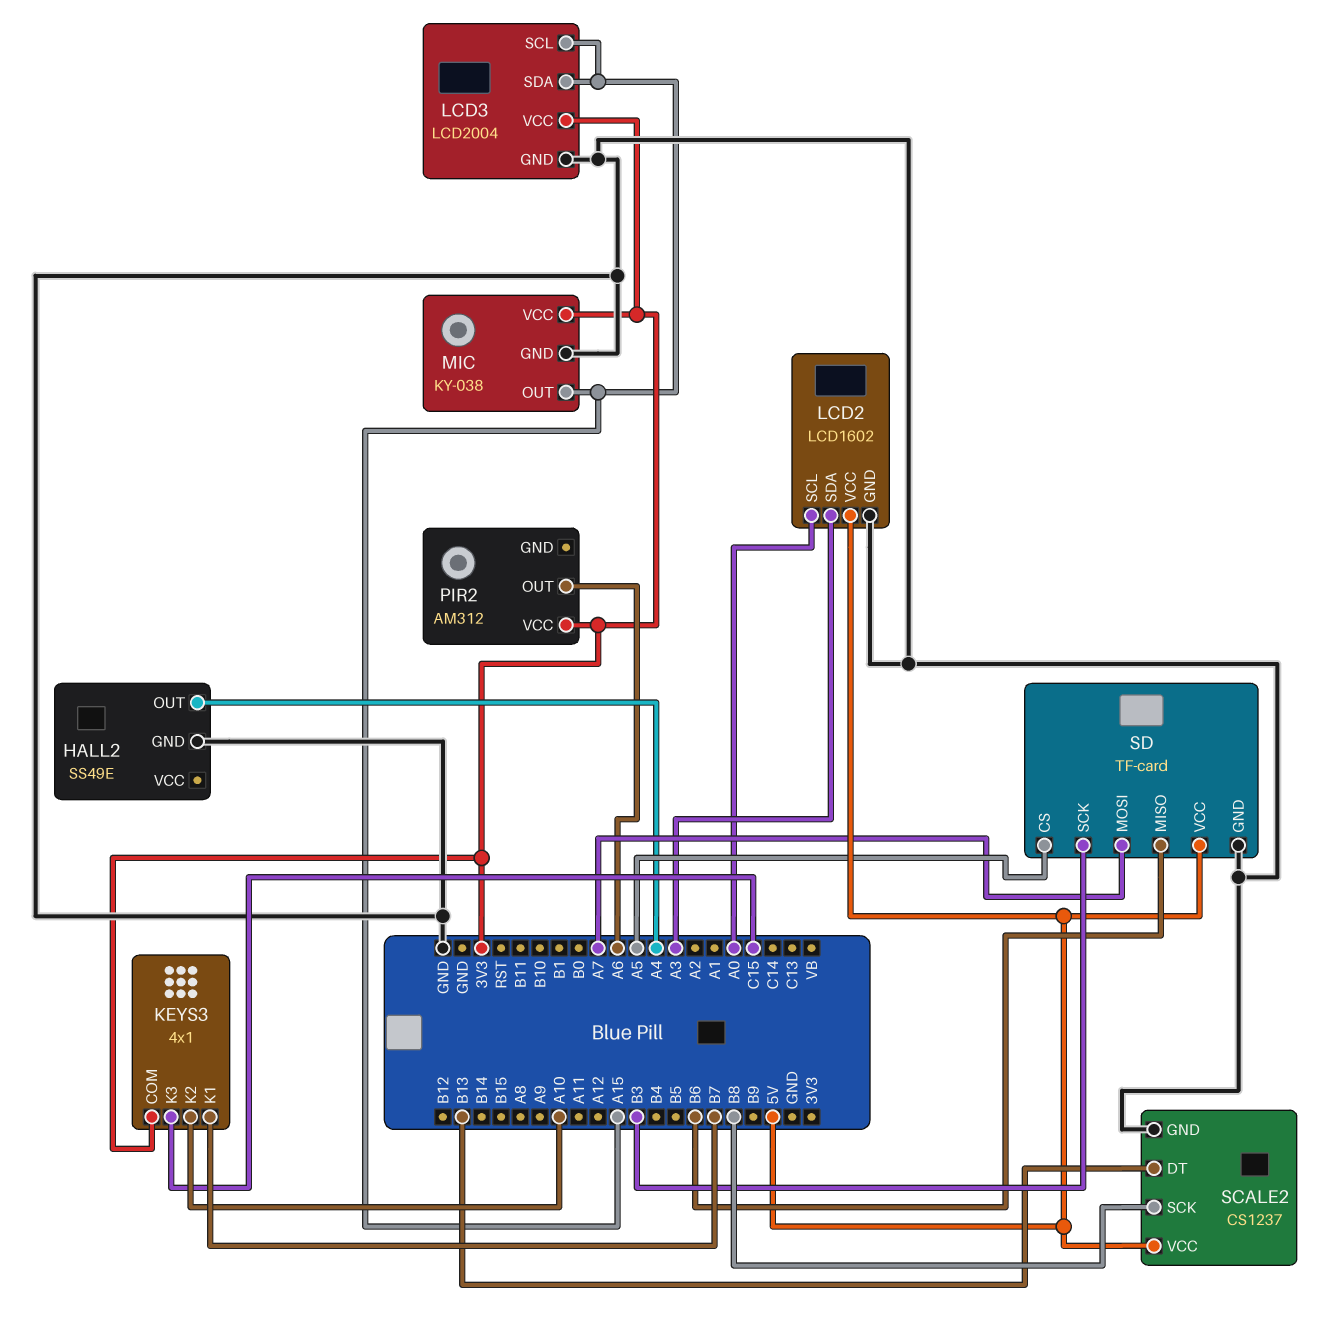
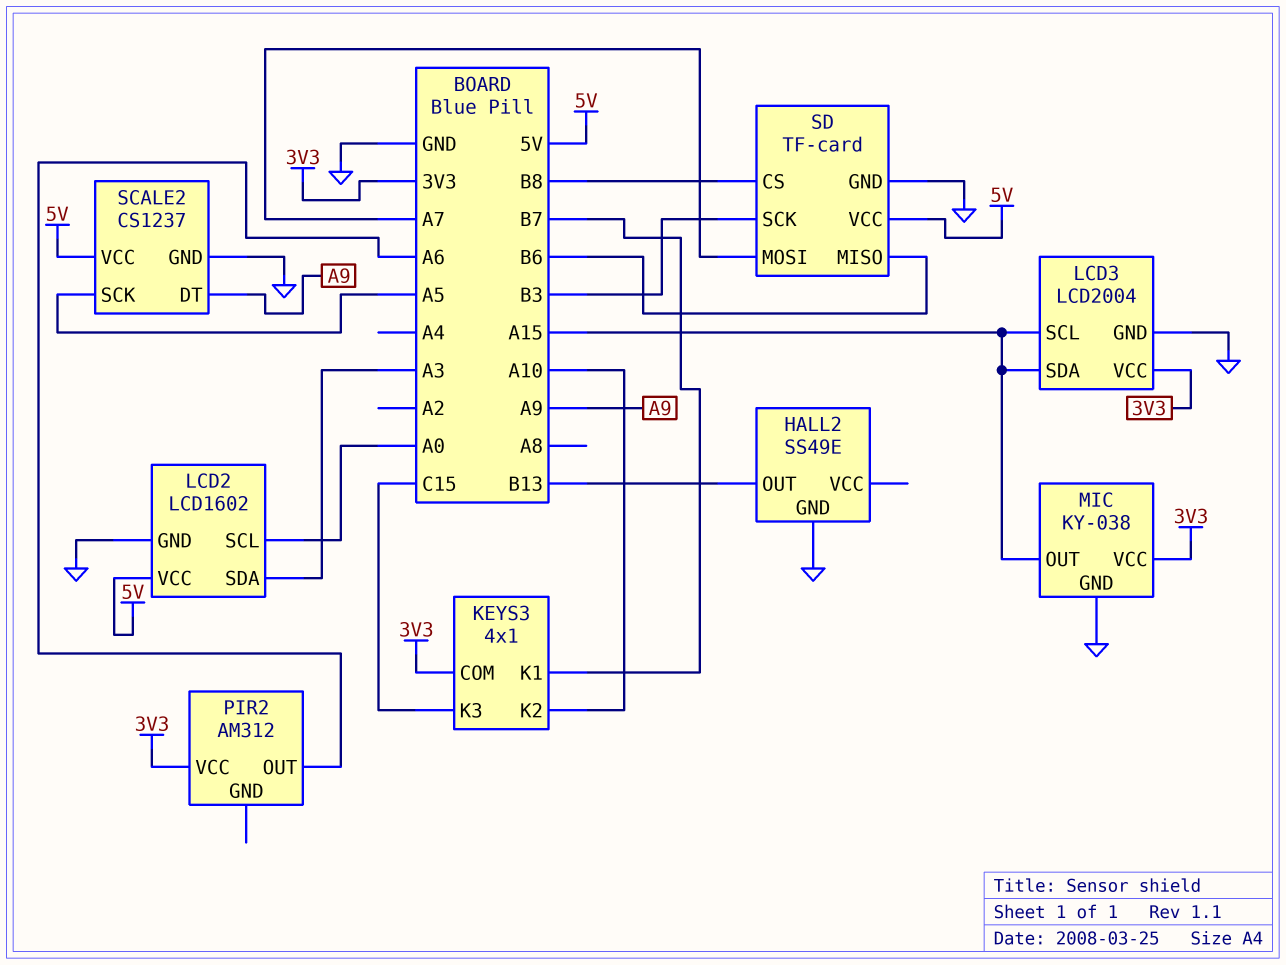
HALL2 pin OUT: A4 -> B13
SCALE2 pin DT: B13 -> A9
SCALE2 pin SCK: B8 -> A5
SD pin CS: A5 -> B8

